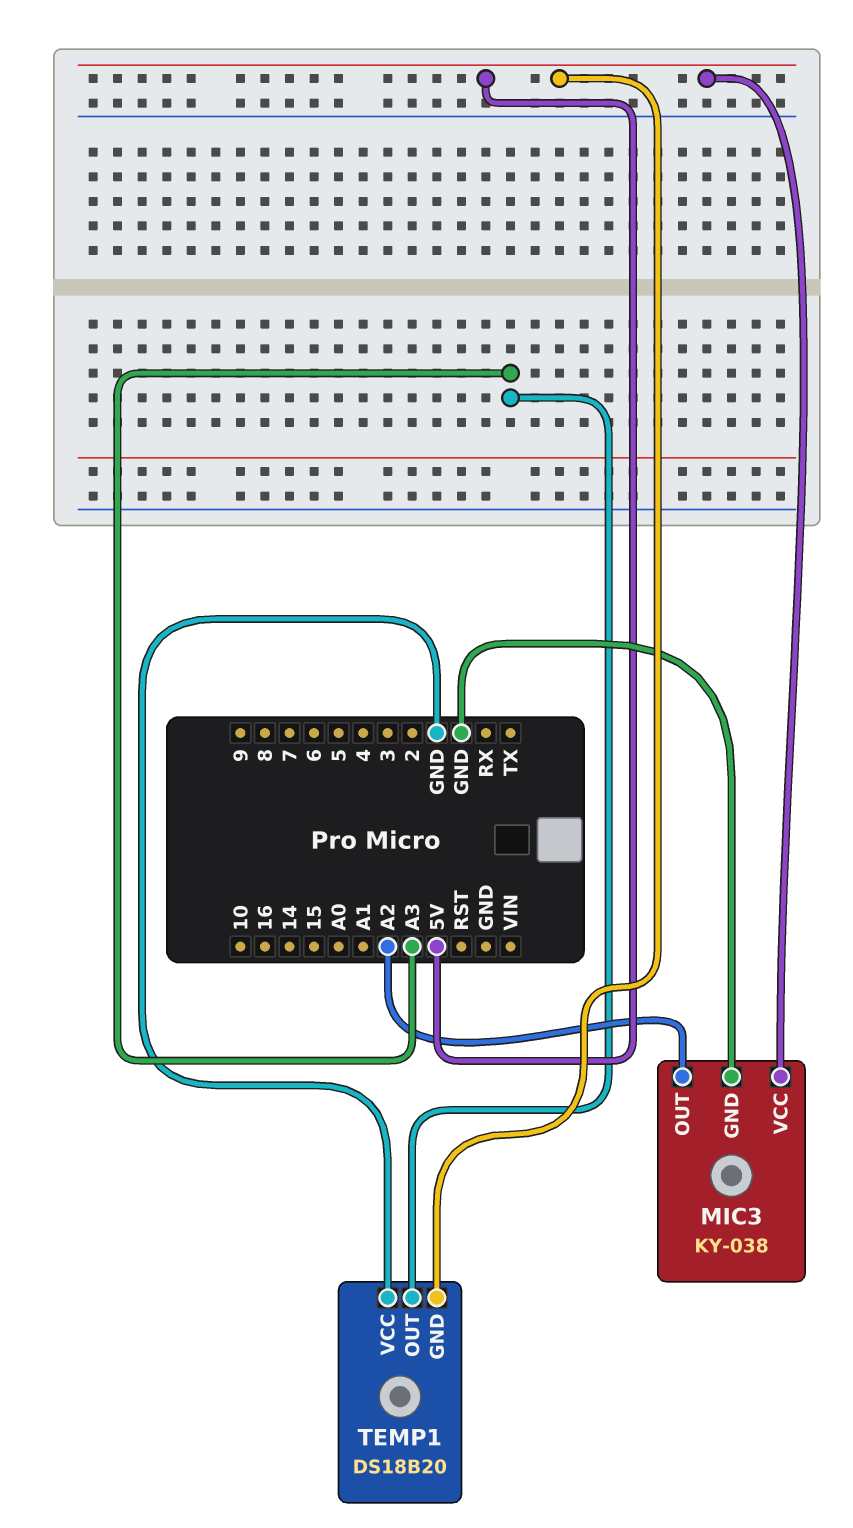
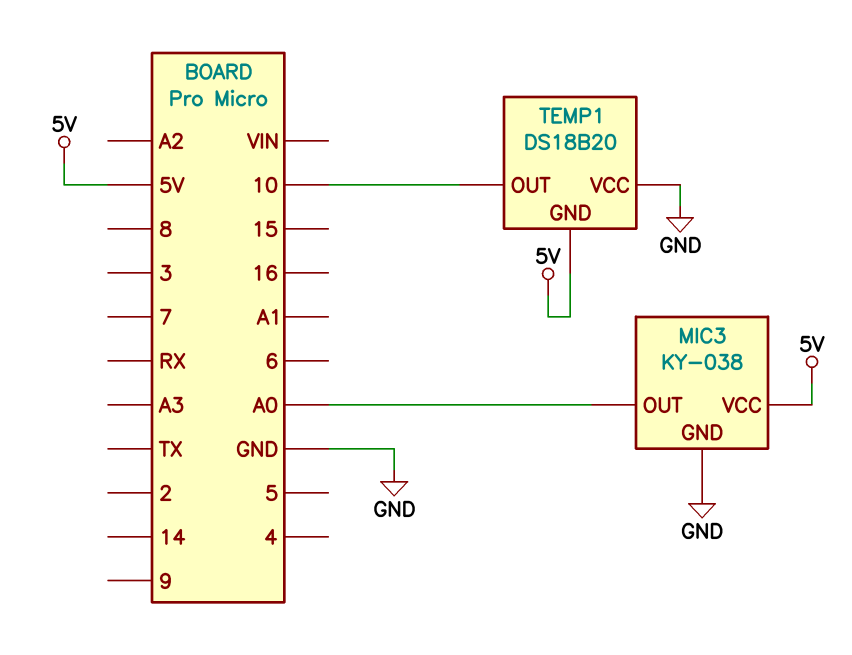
MIC3 pin OUT: A2 -> A0
TEMP1 pin OUT: A3 -> 10

